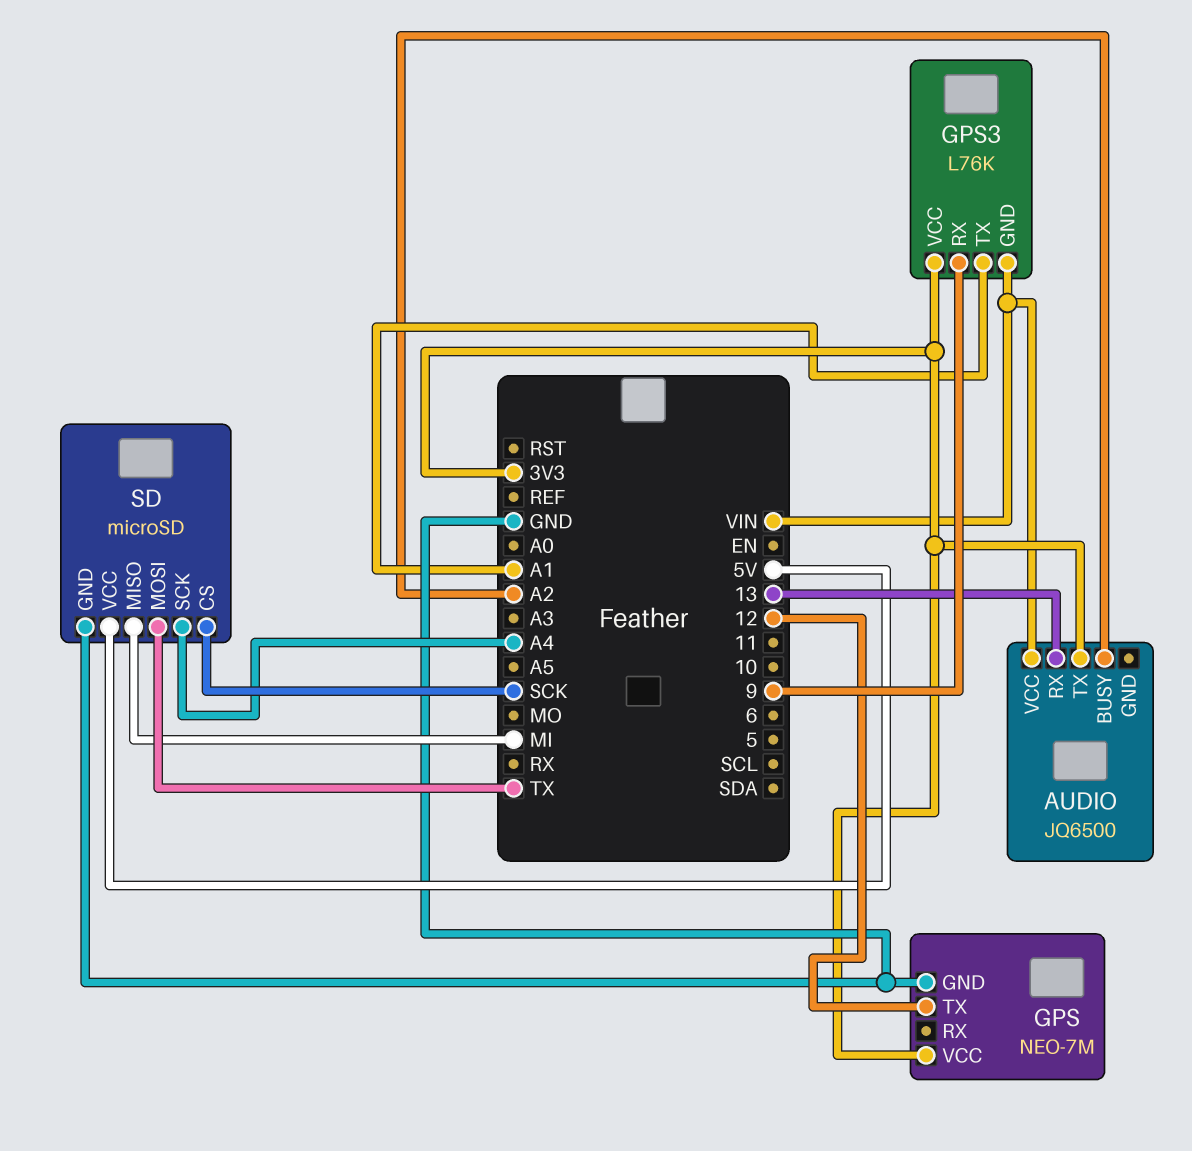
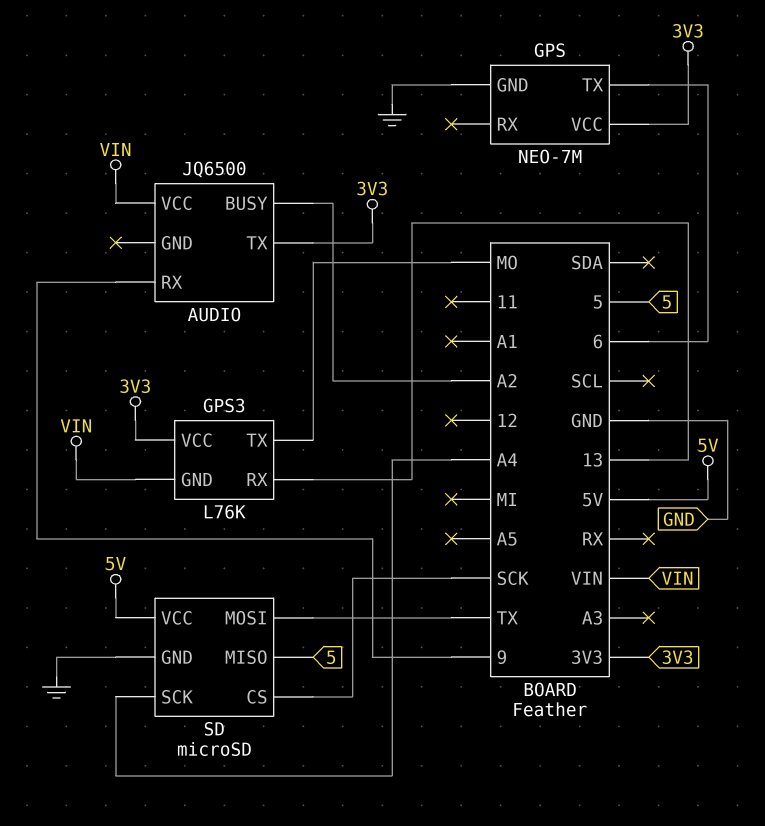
AUDIO pin RX: 13 -> 9
GPS pin TX: 12 -> 6
GPS3 pin RX: 9 -> 13
GPS3 pin TX: A1 -> MO
SD pin MISO: MI -> 5

